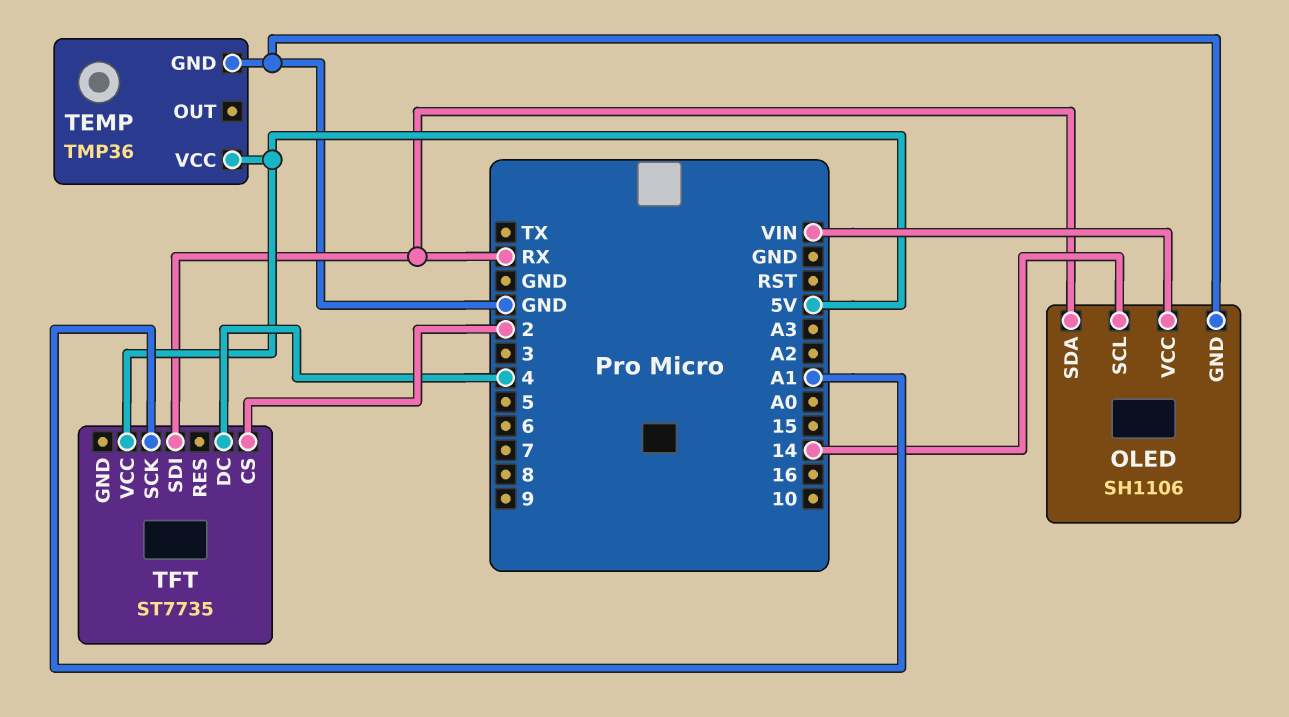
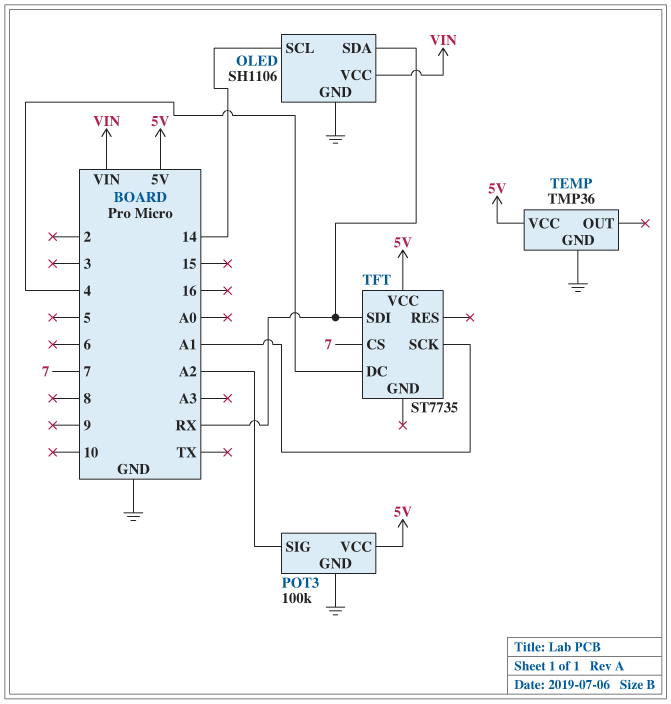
POT3: none -> 100k
POT3 pin GND: none -> GND
POT3 pin SIG: none -> A2
POT3 pin VCC: none -> 5V
TFT pin CS: 2 -> 7

